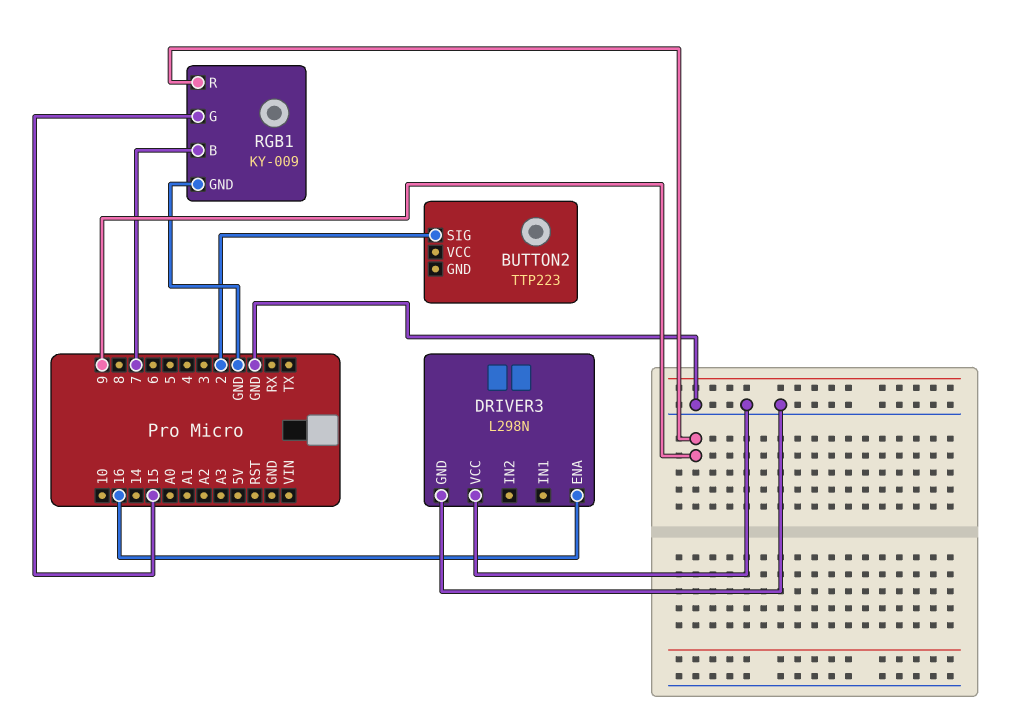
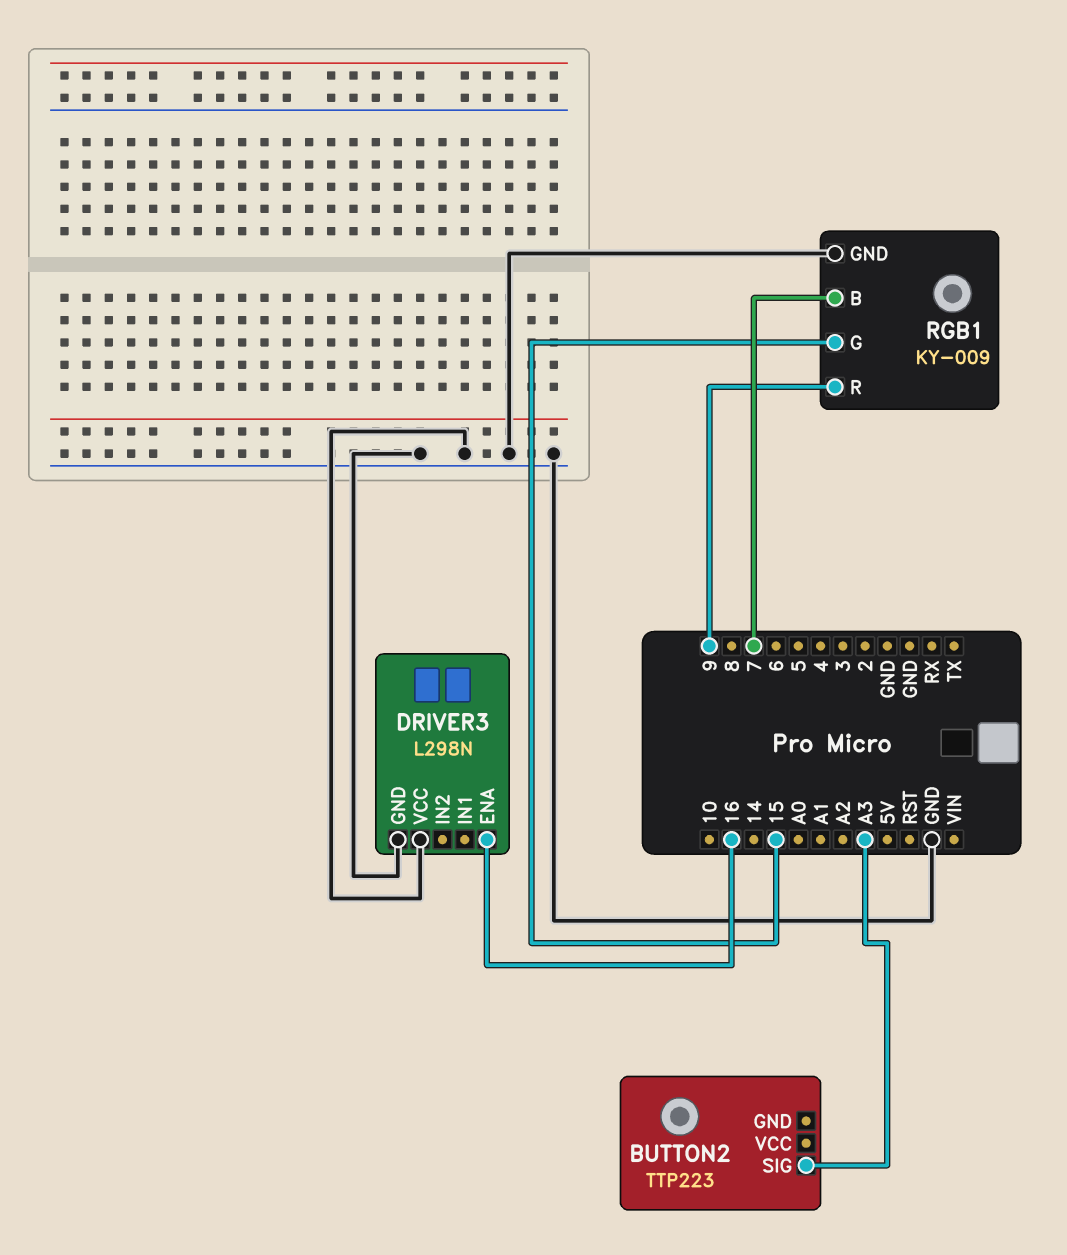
BUTTON2 pin SIG: 2 -> A3

